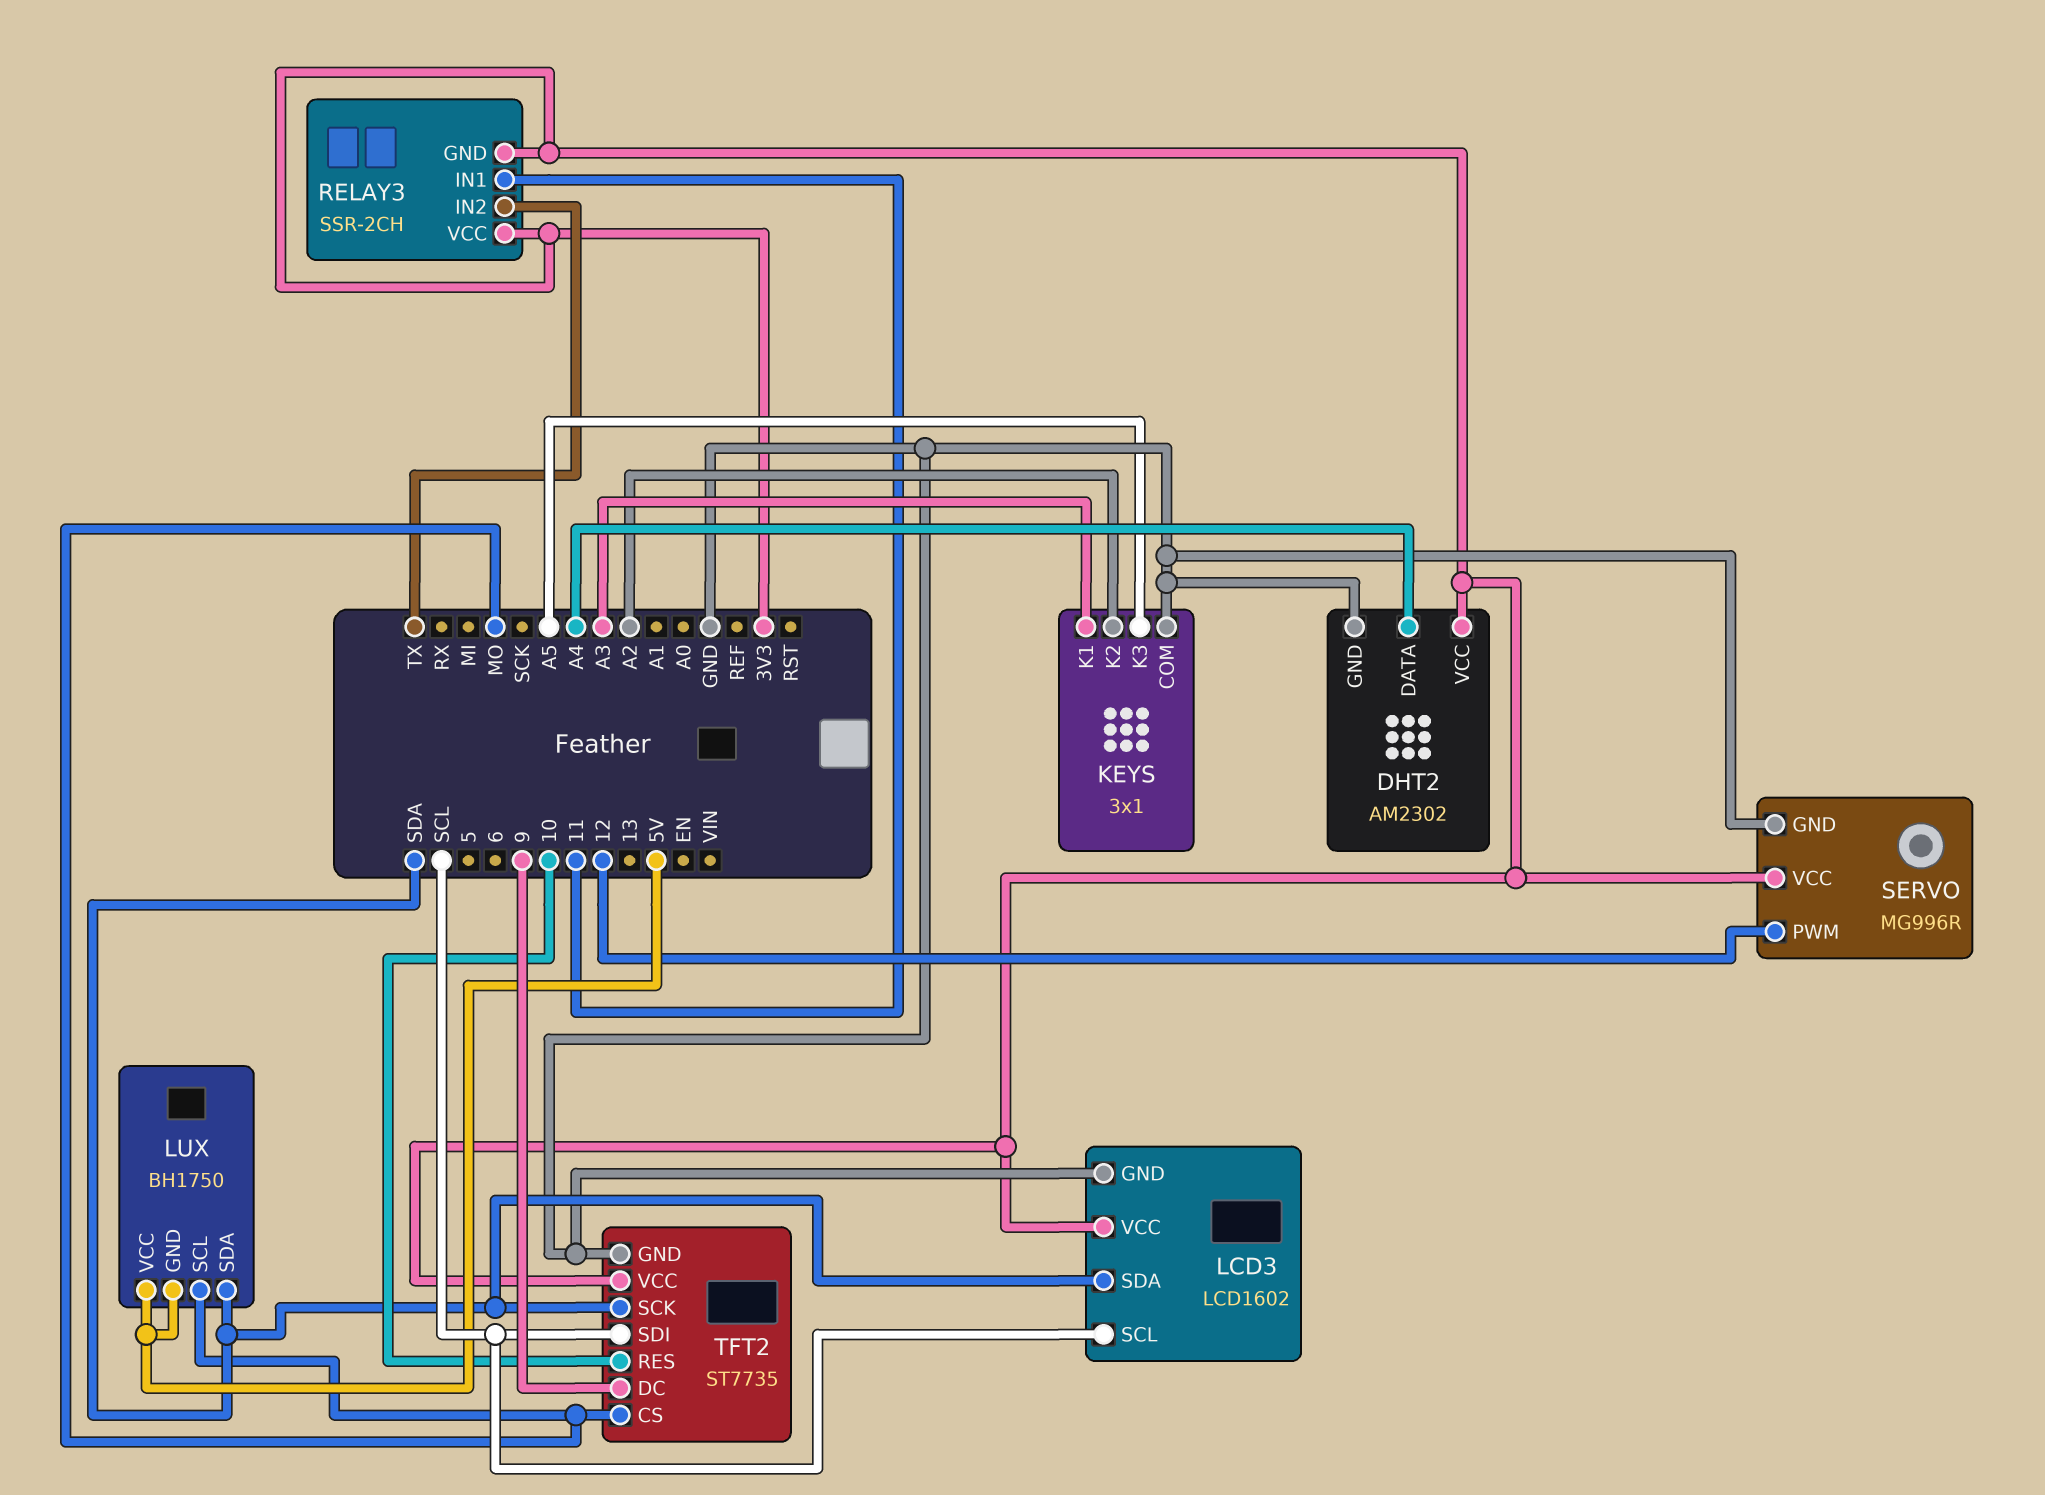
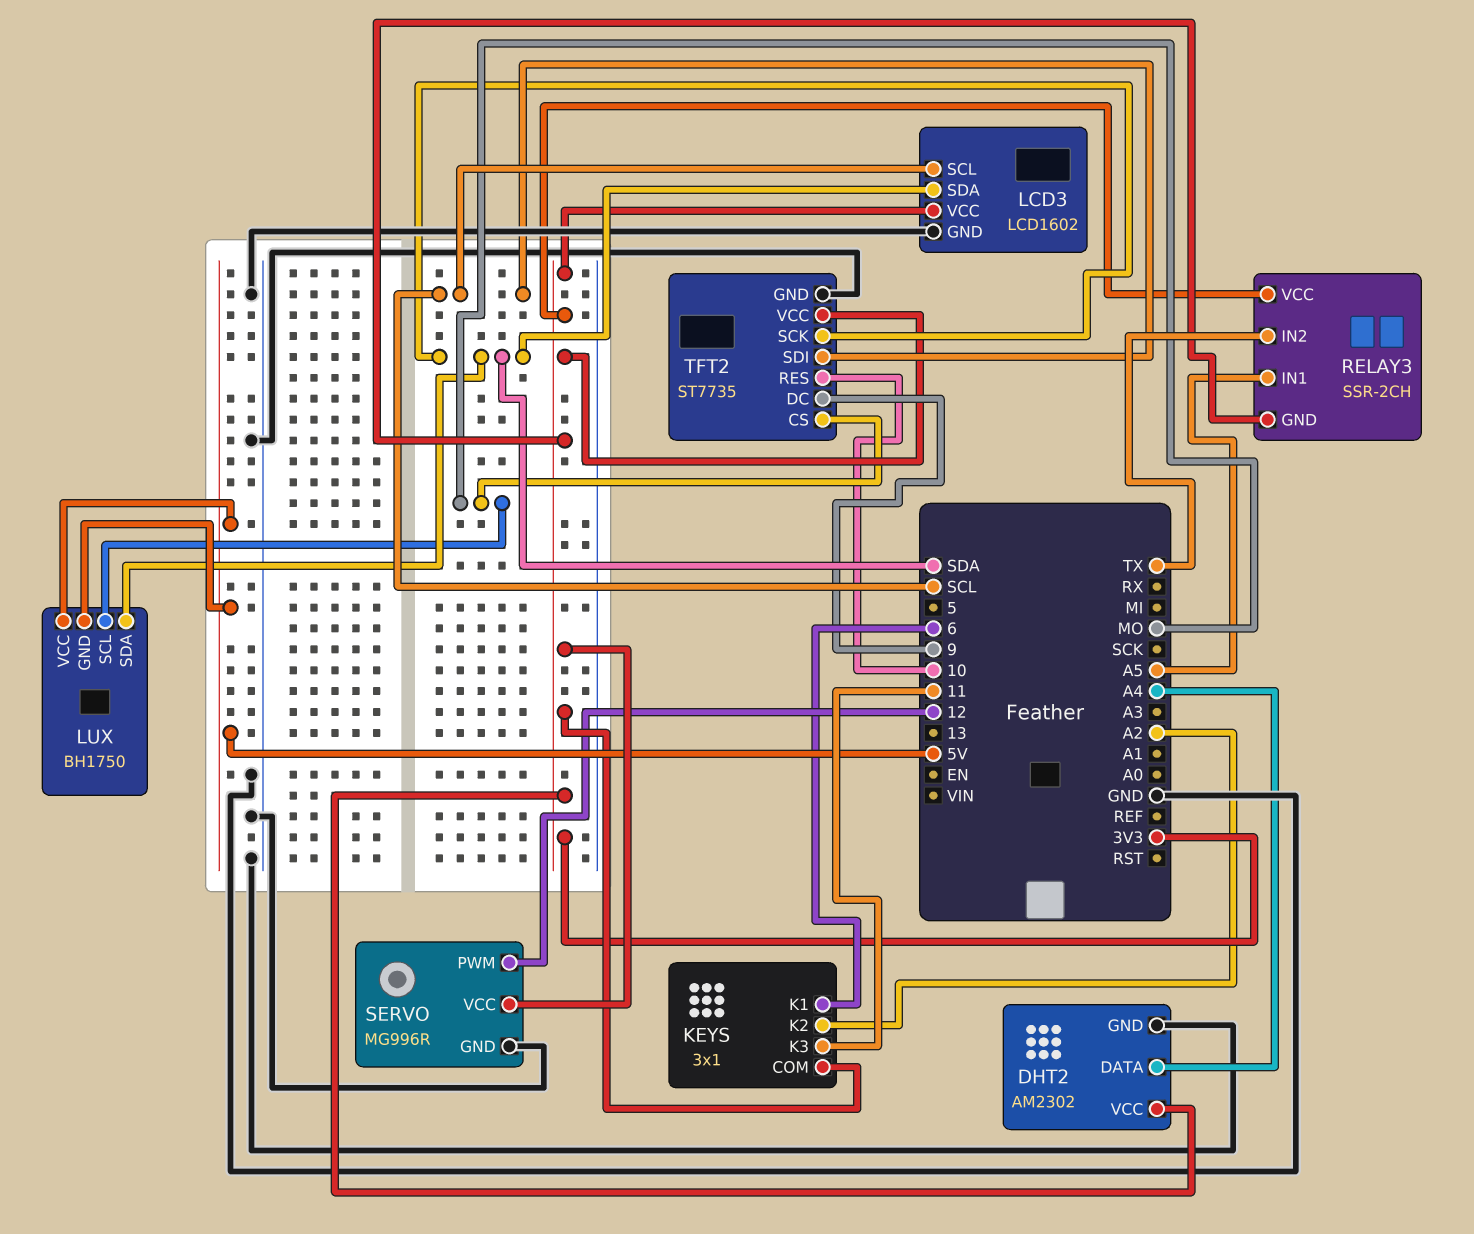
KEYS pin COM: GND -> 3V3
KEYS pin K1: A3 -> 6
KEYS pin K3: A5 -> 11
RELAY3 pin IN1: 11 -> A5

